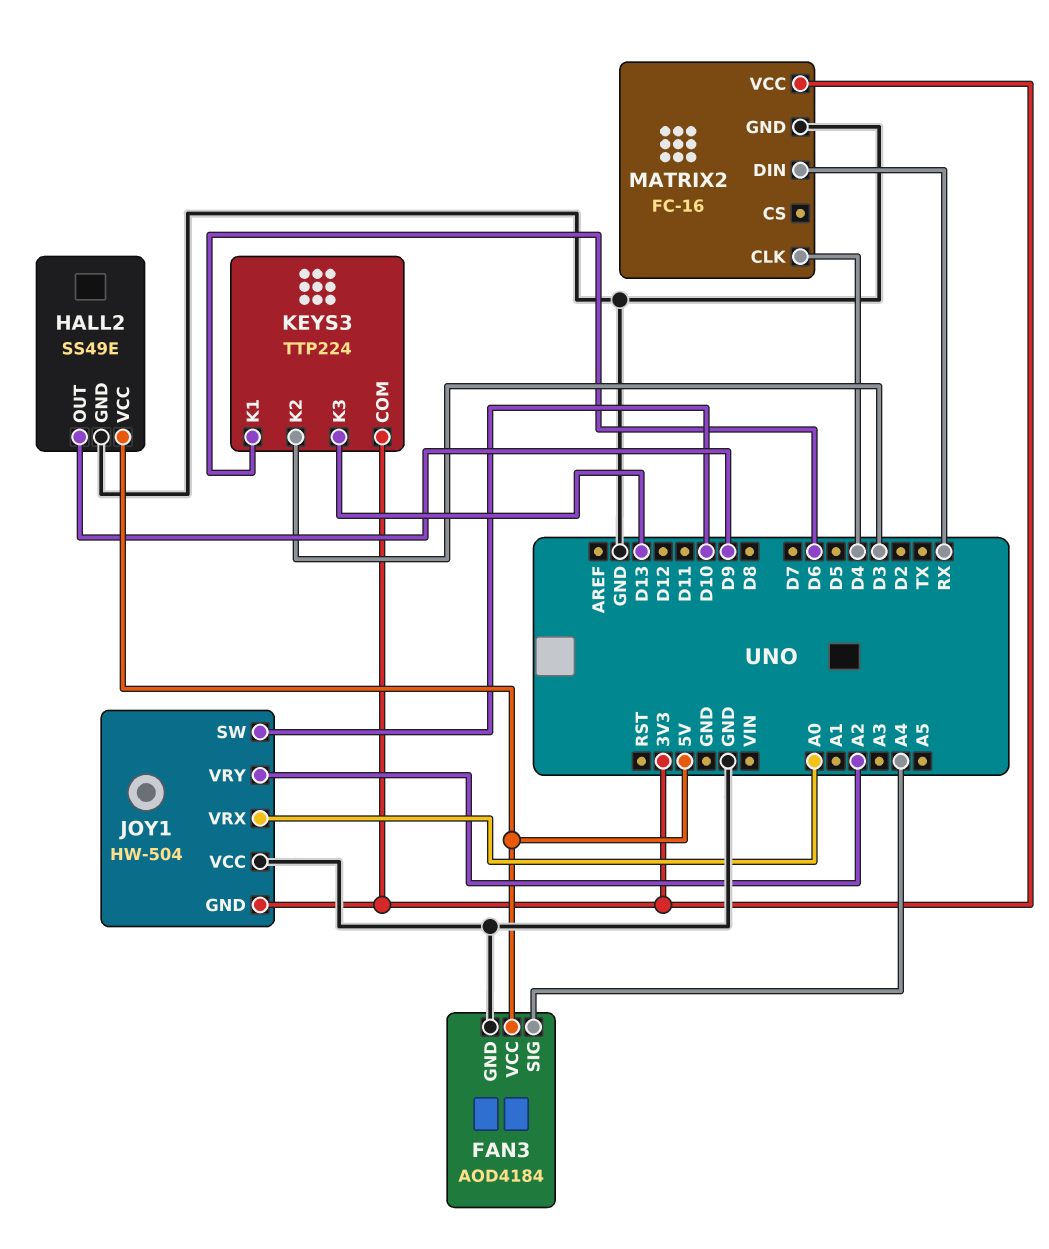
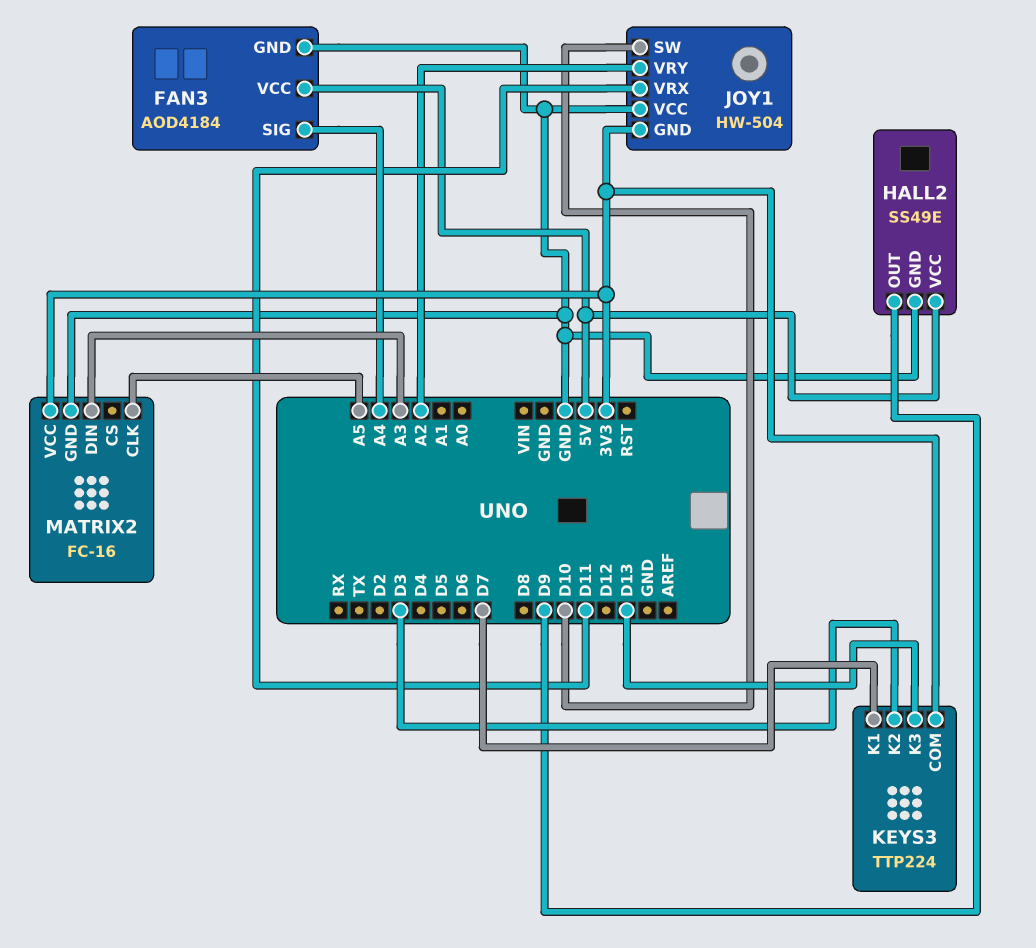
JOY1 pin VRX: A0 -> D11
KEYS3 pin K1: D6 -> D7
MATRIX2 pin CLK: D4 -> A5
MATRIX2 pin DIN: RX -> A3

